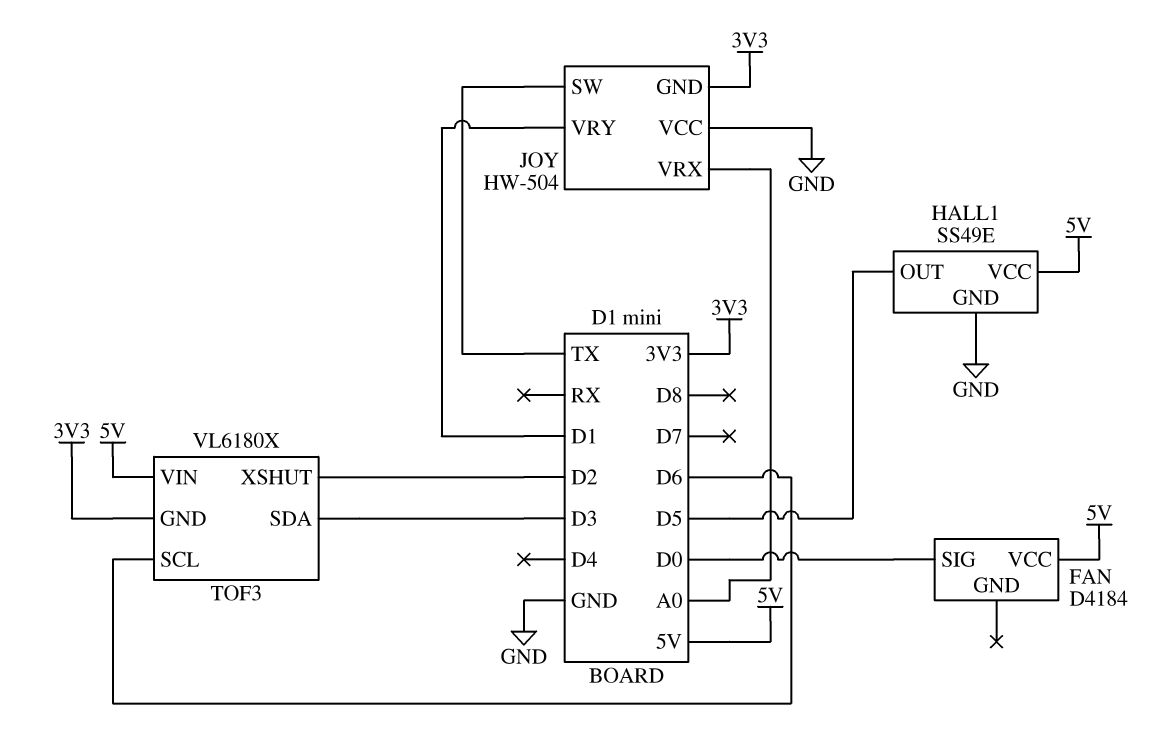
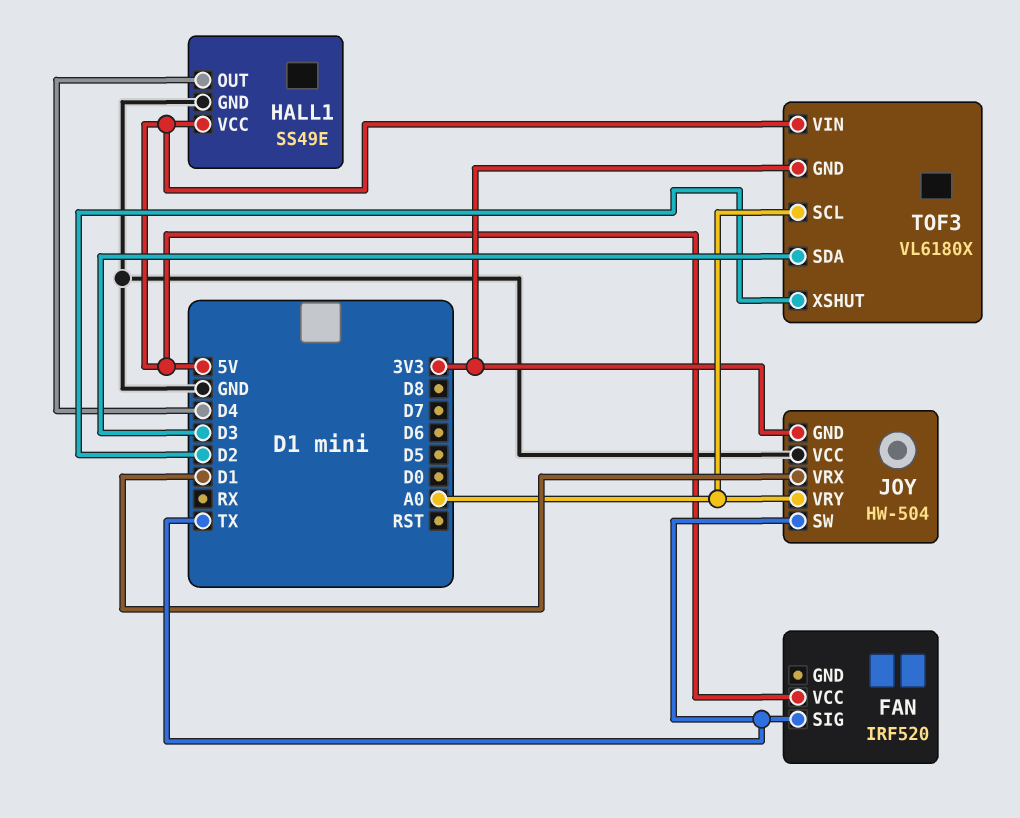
FAN: D4184 -> IRF520
FAN pin SIG: D0 -> TX
HALL1 pin OUT: D5 -> D4
JOY pin VRX: A0 -> D1
JOY pin VRY: D1 -> A0
TOF3 pin SCL: D6 -> A0

